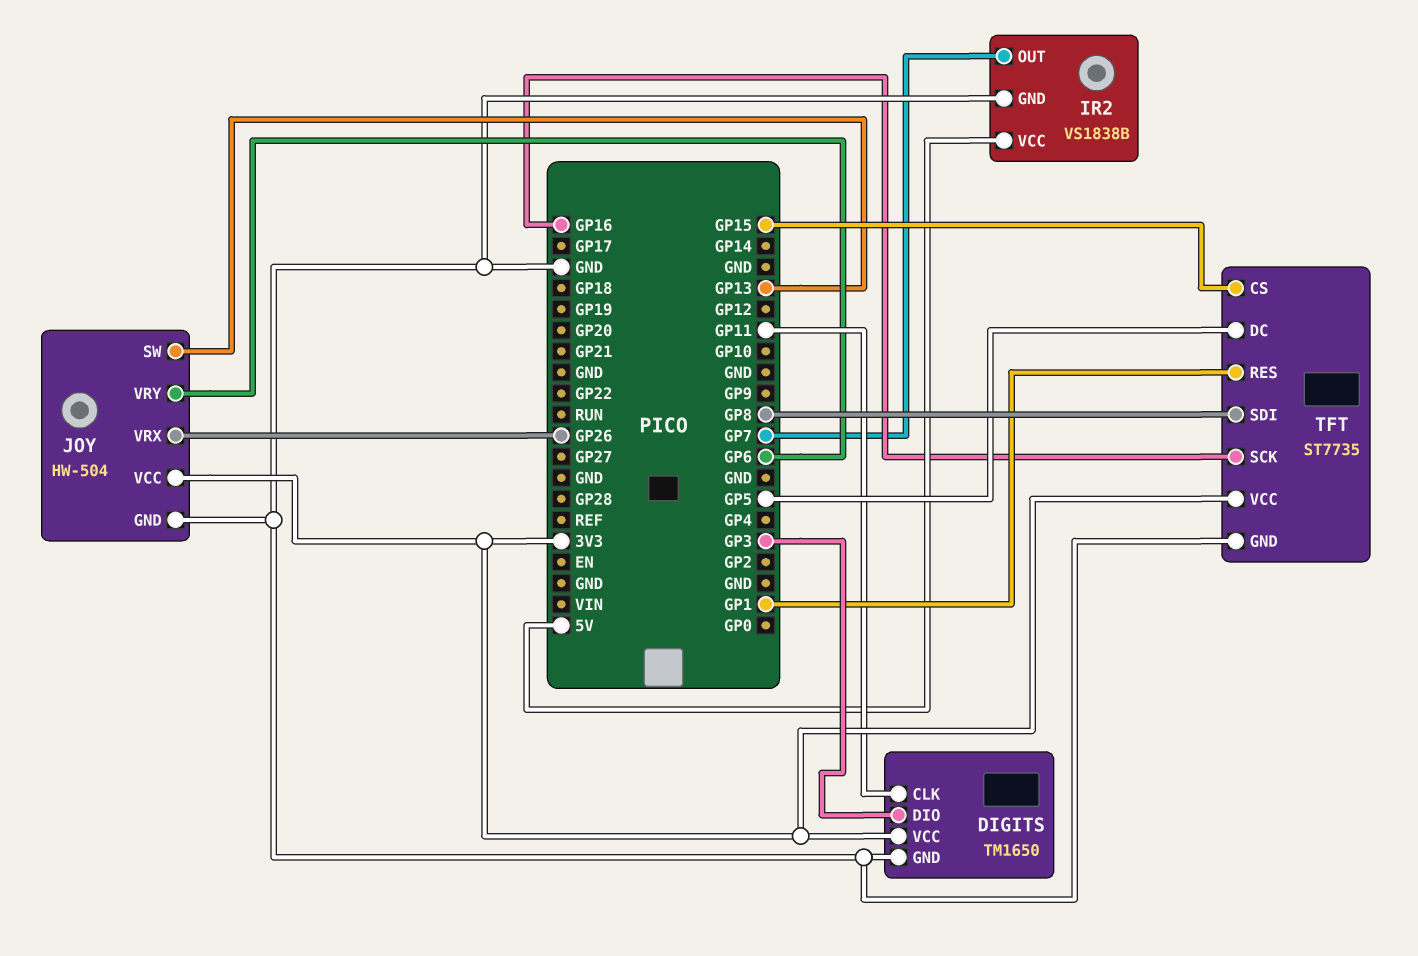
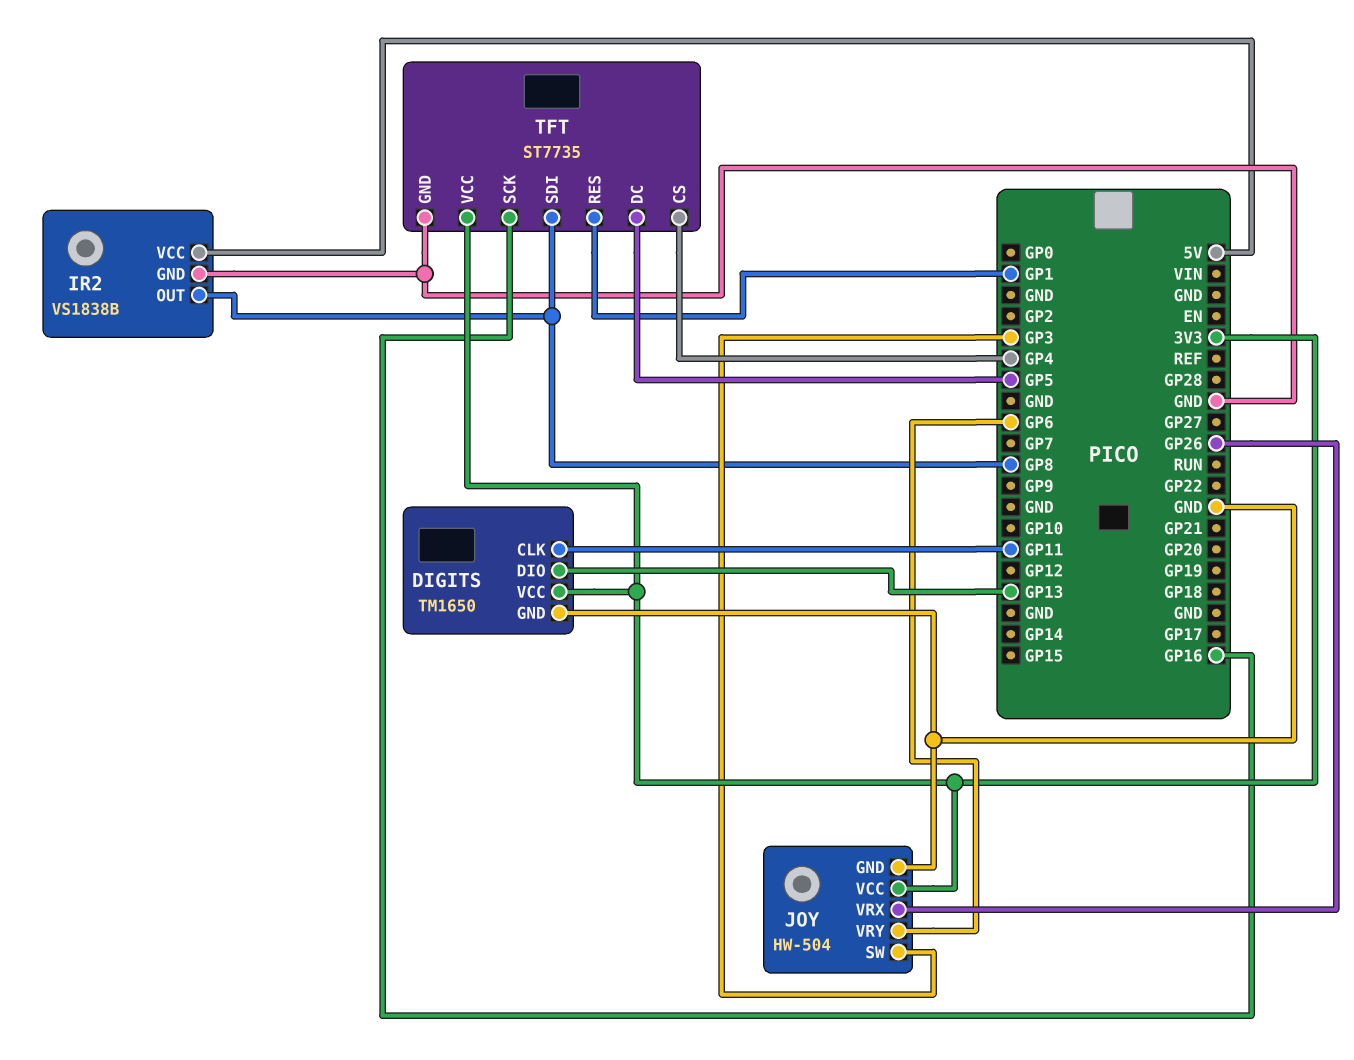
DIGITS pin DIO: GP3 -> GP13
IR2 pin OUT: GP7 -> GP8
JOY pin SW: GP13 -> GP3
TFT pin CS: GP15 -> GP4

